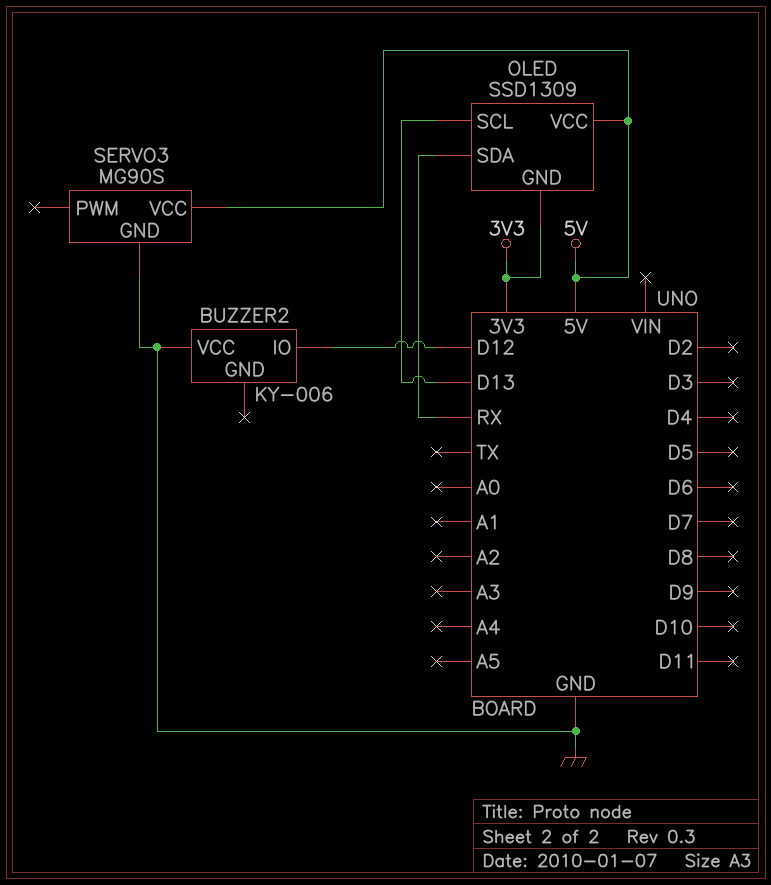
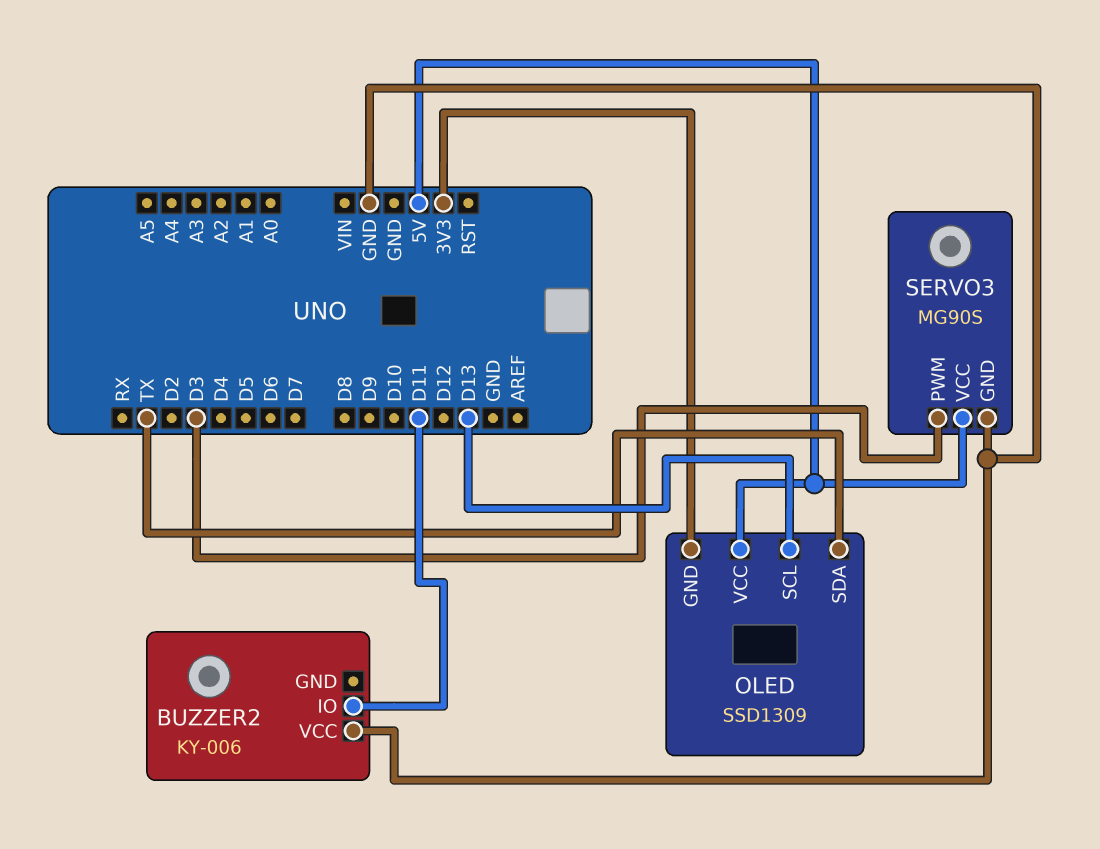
BUZZER2 pin IO: D12 -> D11
OLED pin SDA: RX -> TX
SERVO3 pin PWM: none -> D3

